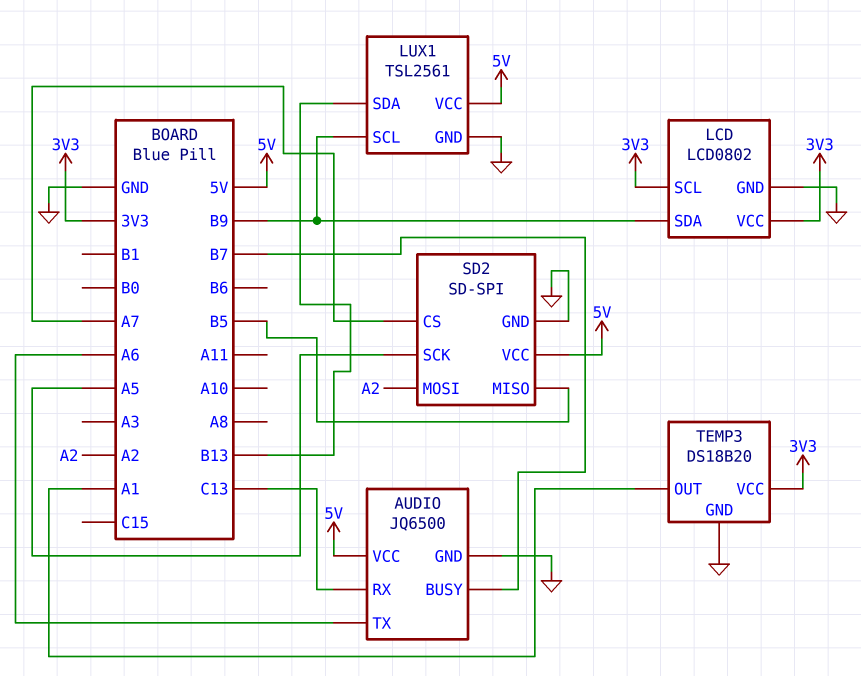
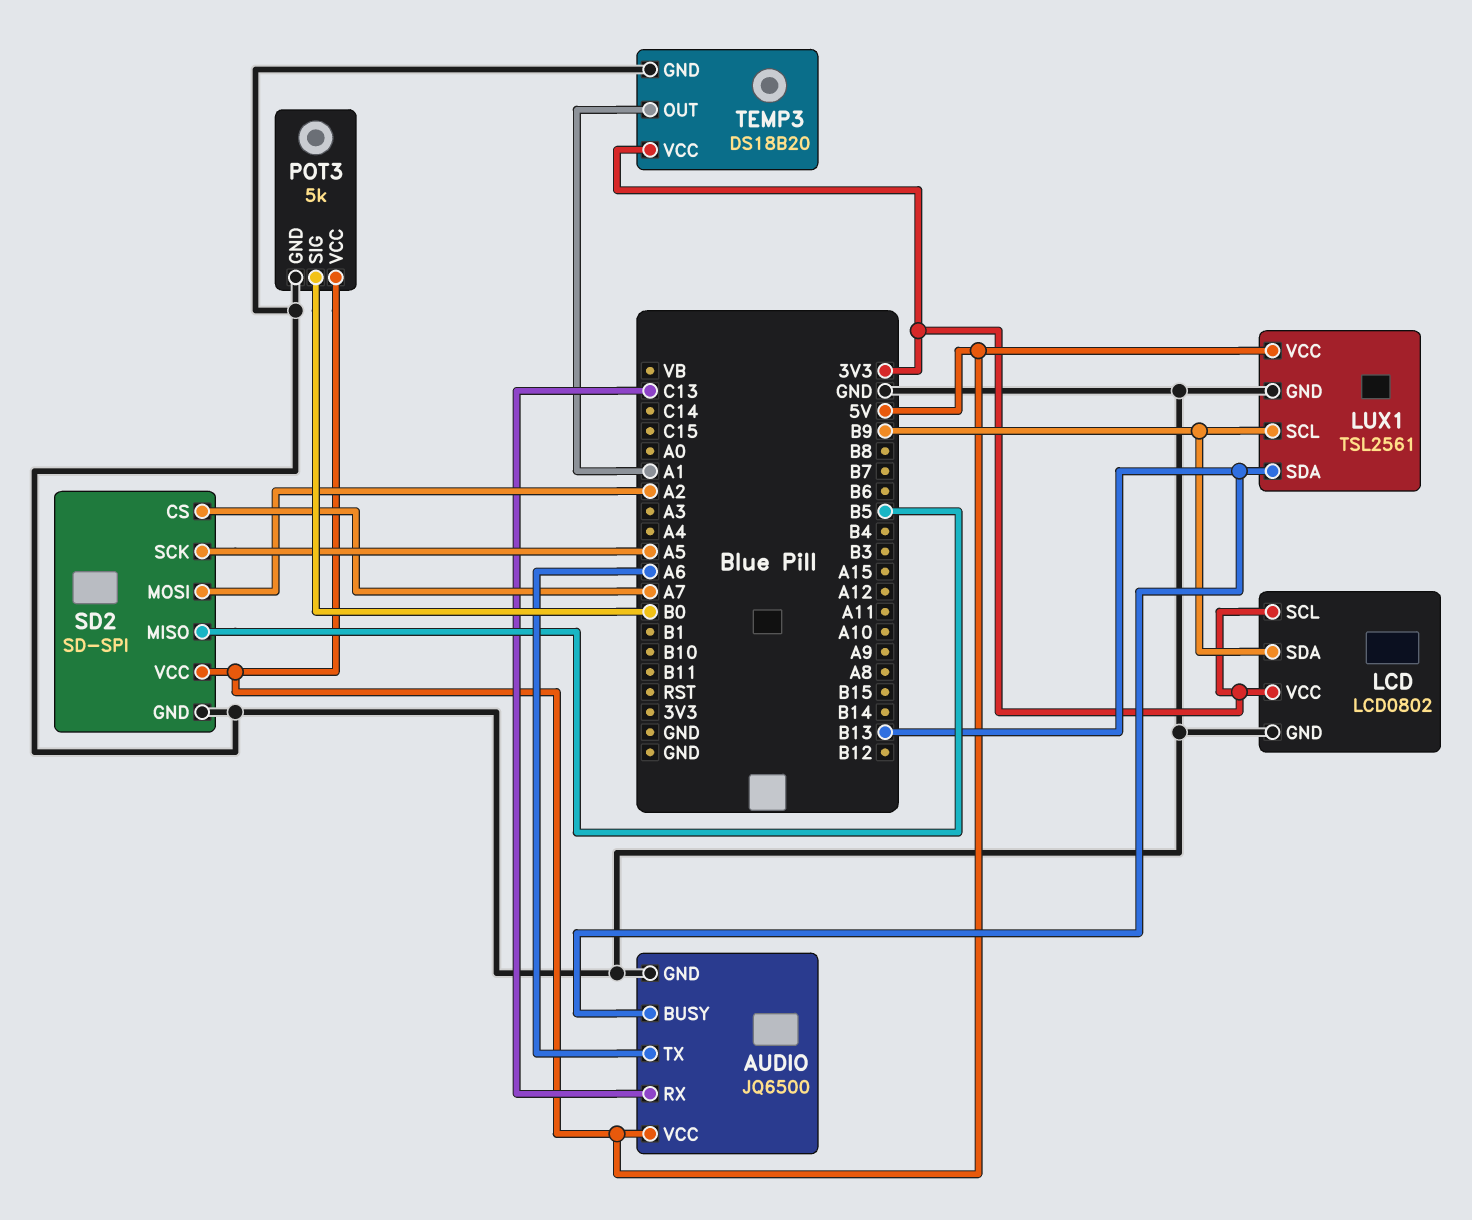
AUDIO pin BUSY: B7 -> B13
POT3: none -> 5k
POT3 pin GND: none -> GND
POT3 pin SIG: none -> B0
POT3 pin VCC: none -> 5V

